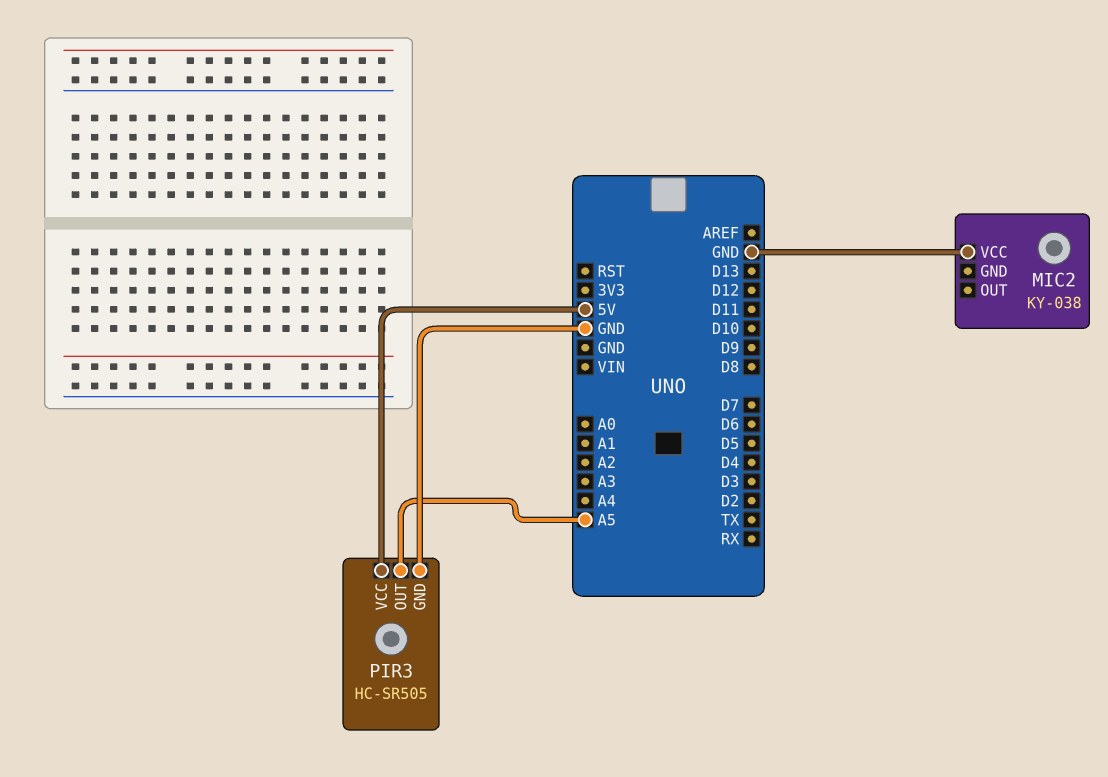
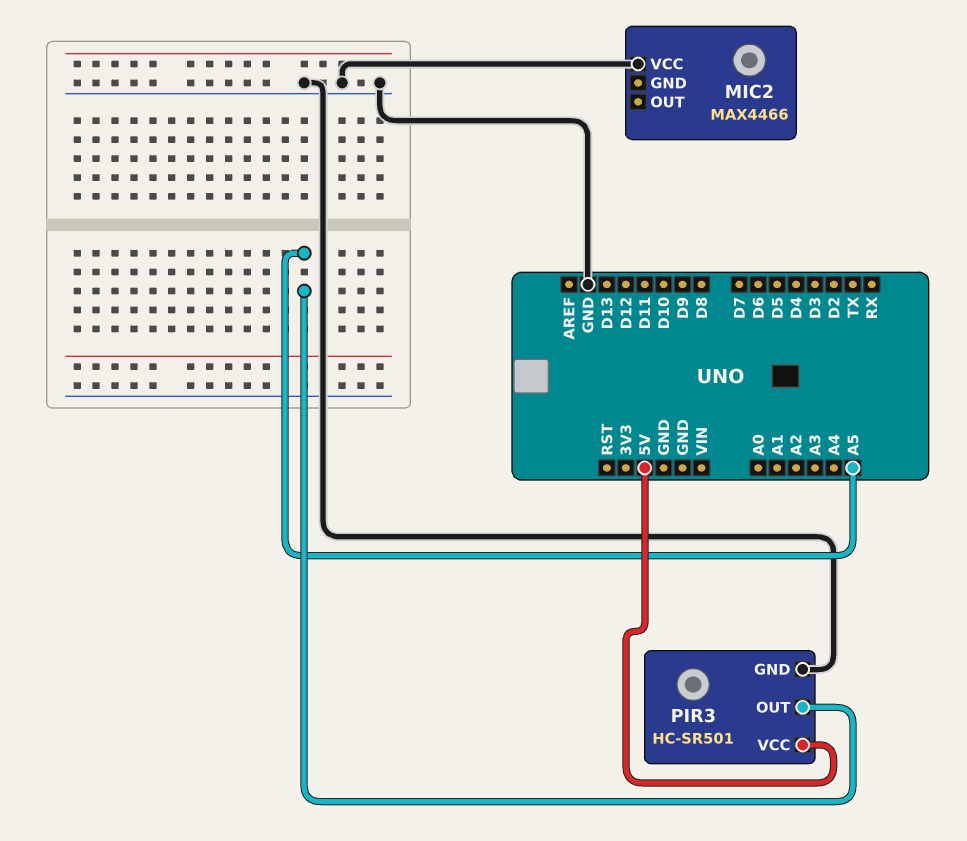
MIC2: KY-038 -> MAX4466
PIR3: HC-SR505 -> HC-SR501

